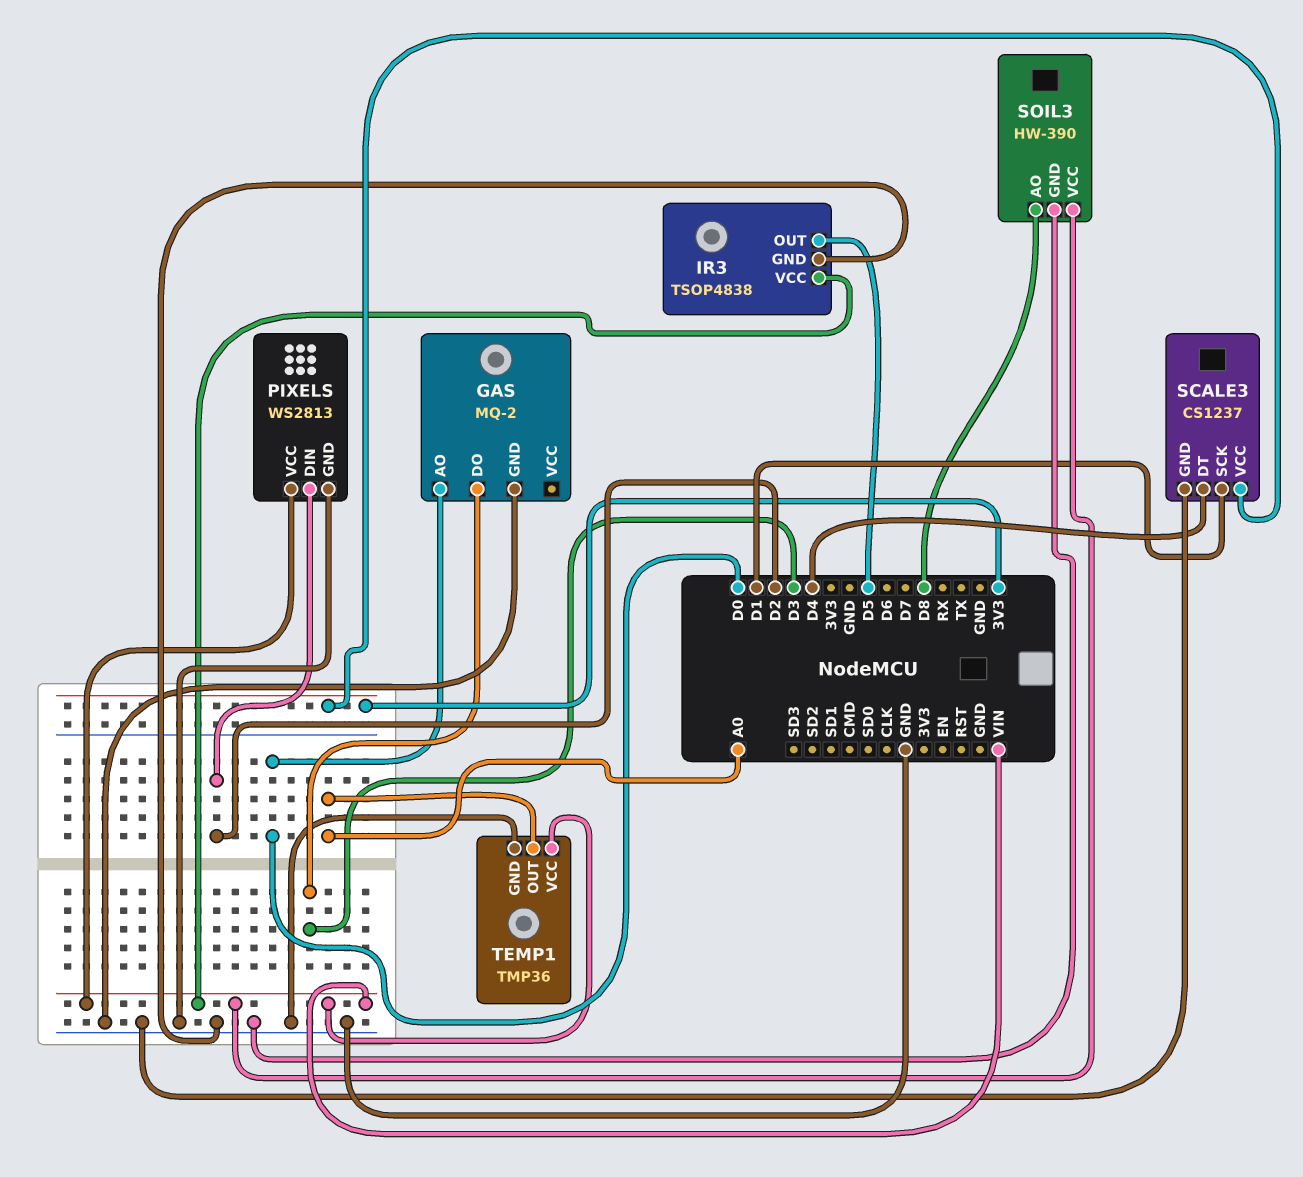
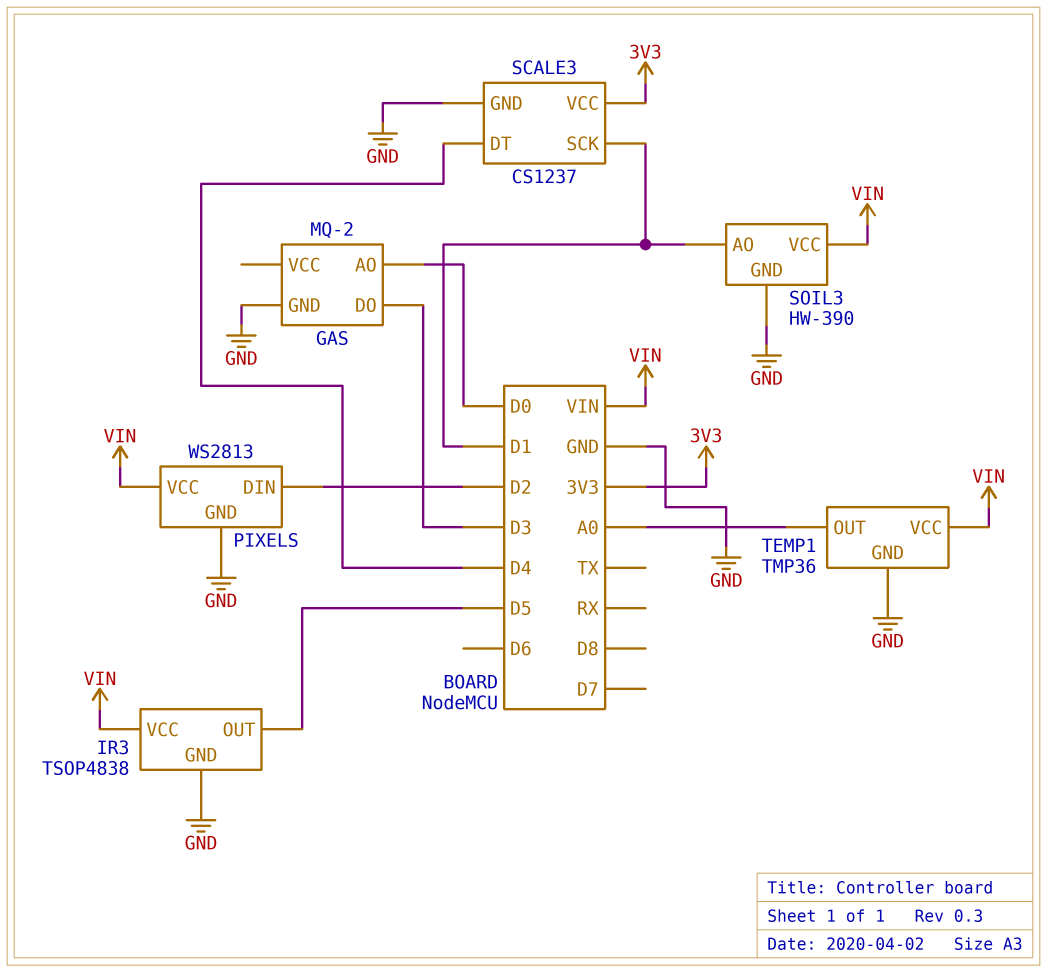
SOIL3 pin AO: D8 -> D1

